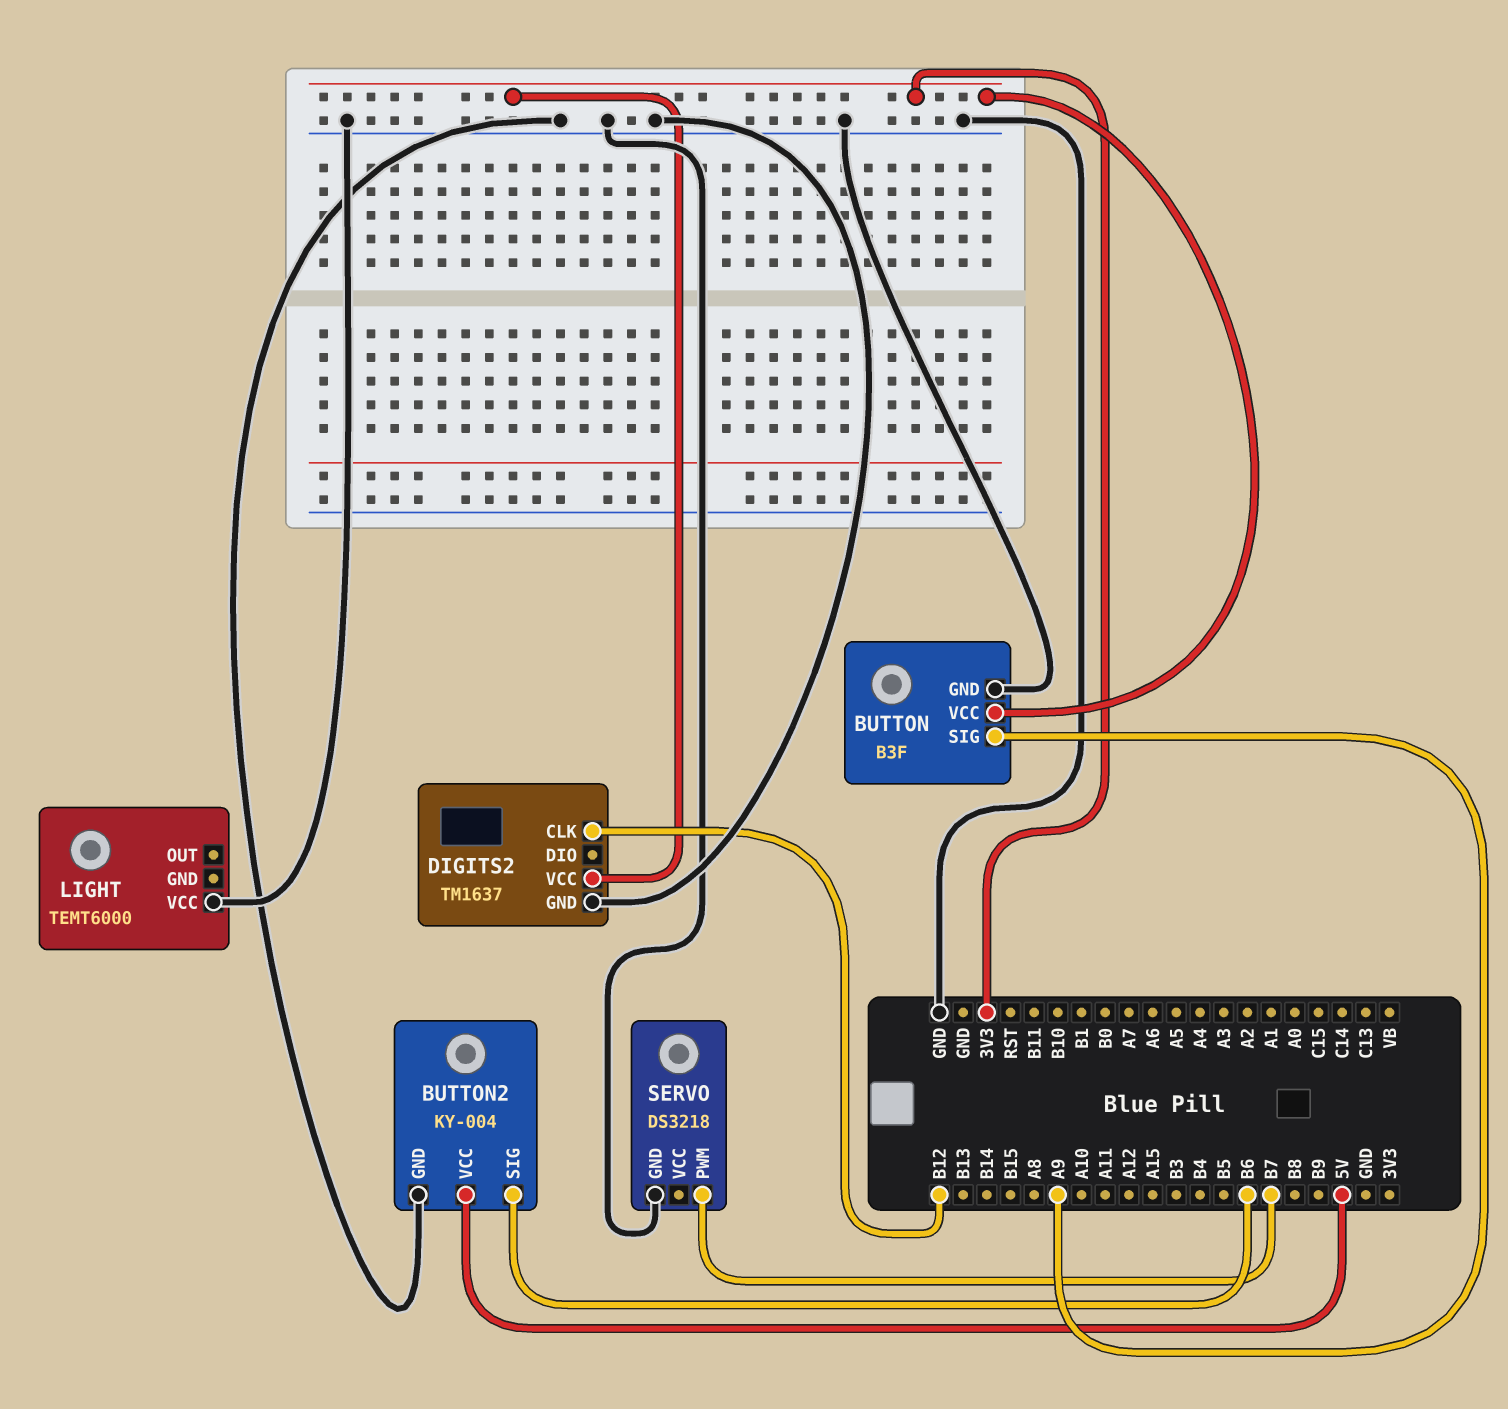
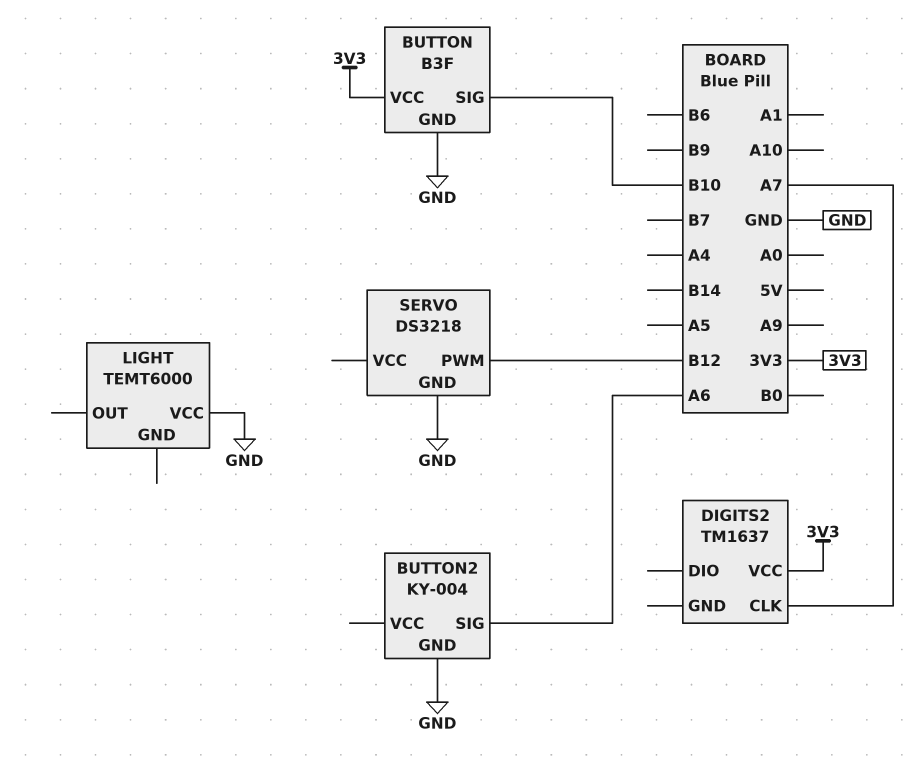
BUTTON pin SIG: A9 -> B10
BUTTON2 pin SIG: B6 -> A6
BUTTON2 pin VCC: 5V -> none
DIGITS2 pin CLK: B12 -> A7
DIGITS2 pin GND: GND -> none
SERVO pin PWM: B7 -> B12

